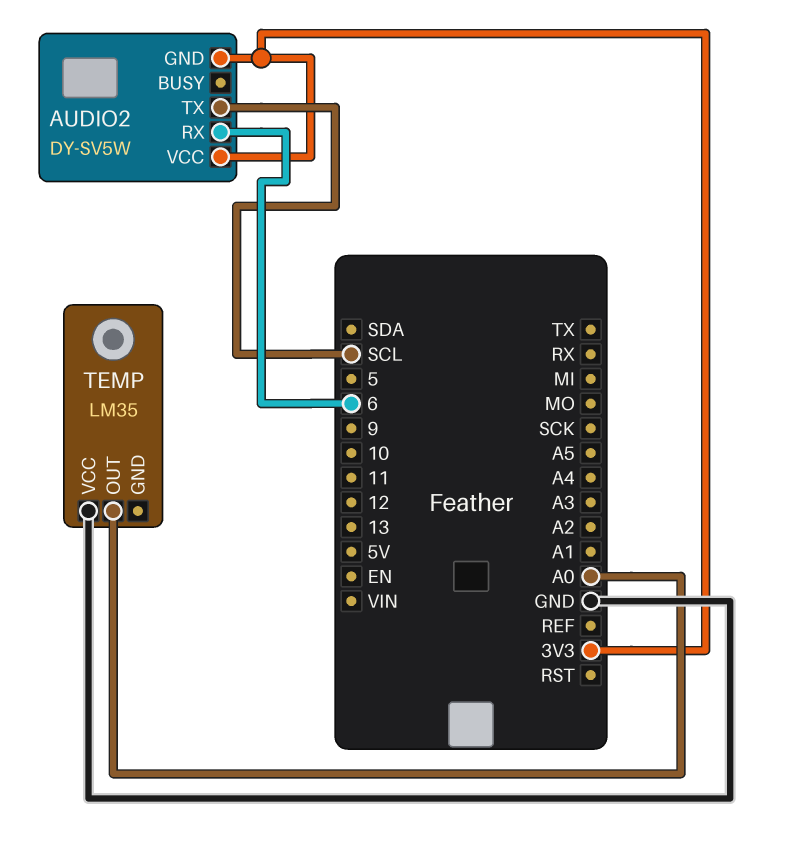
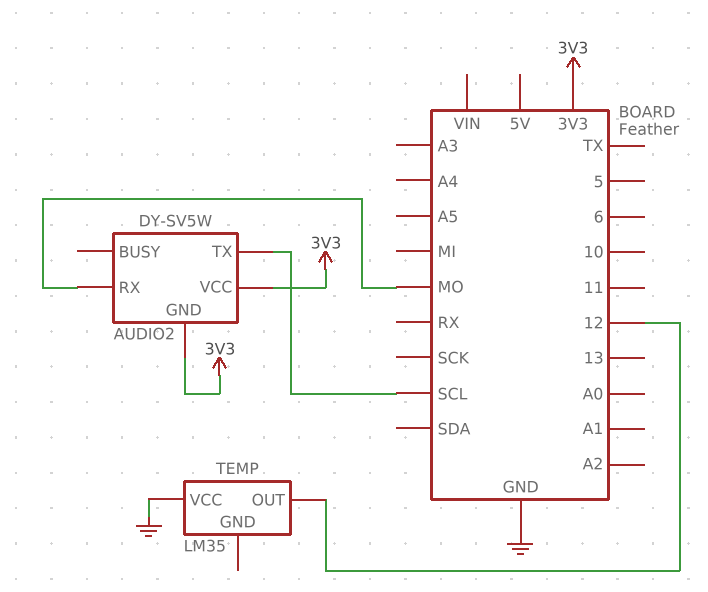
AUDIO2 pin RX: 6 -> MO
TEMP pin OUT: A0 -> 12

